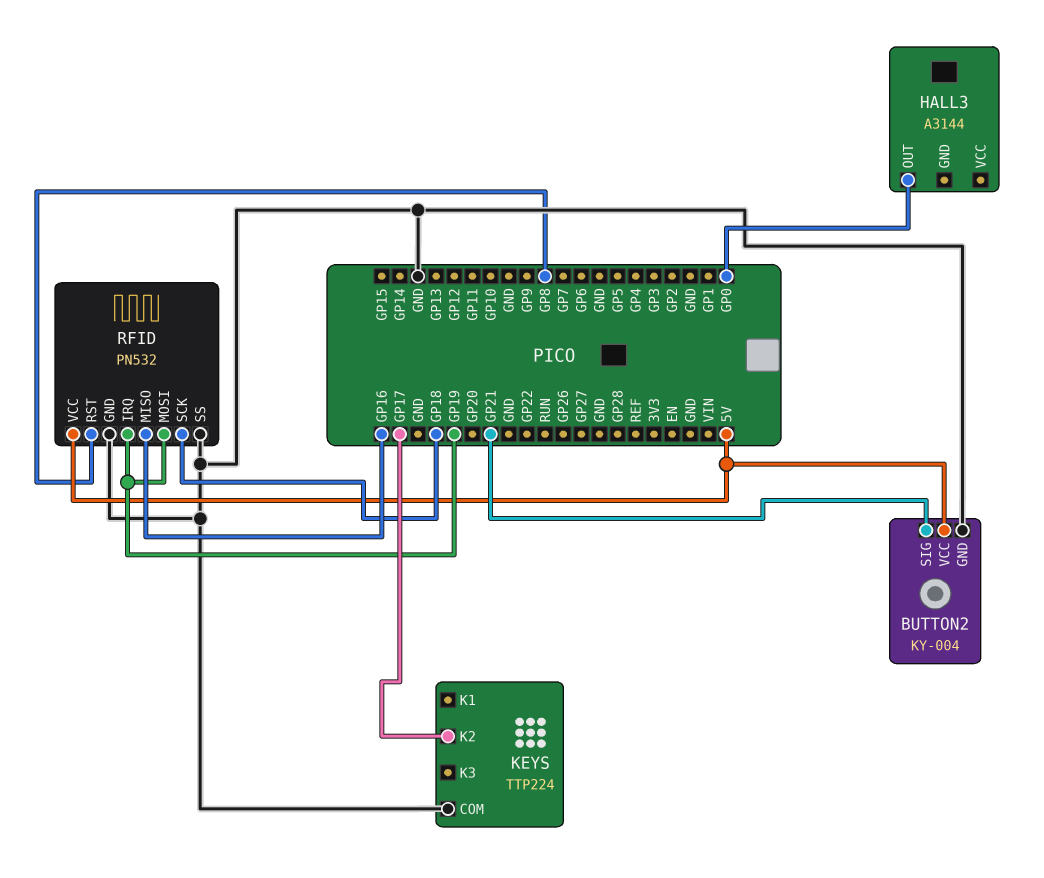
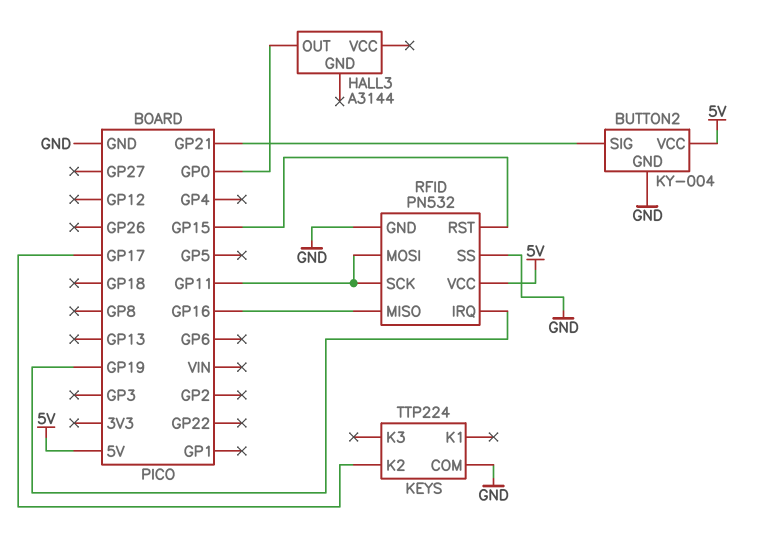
RFID pin MOSI: GP19 -> GP11
RFID pin RST: GP8 -> GP15
RFID pin SCK: GP18 -> GP11

